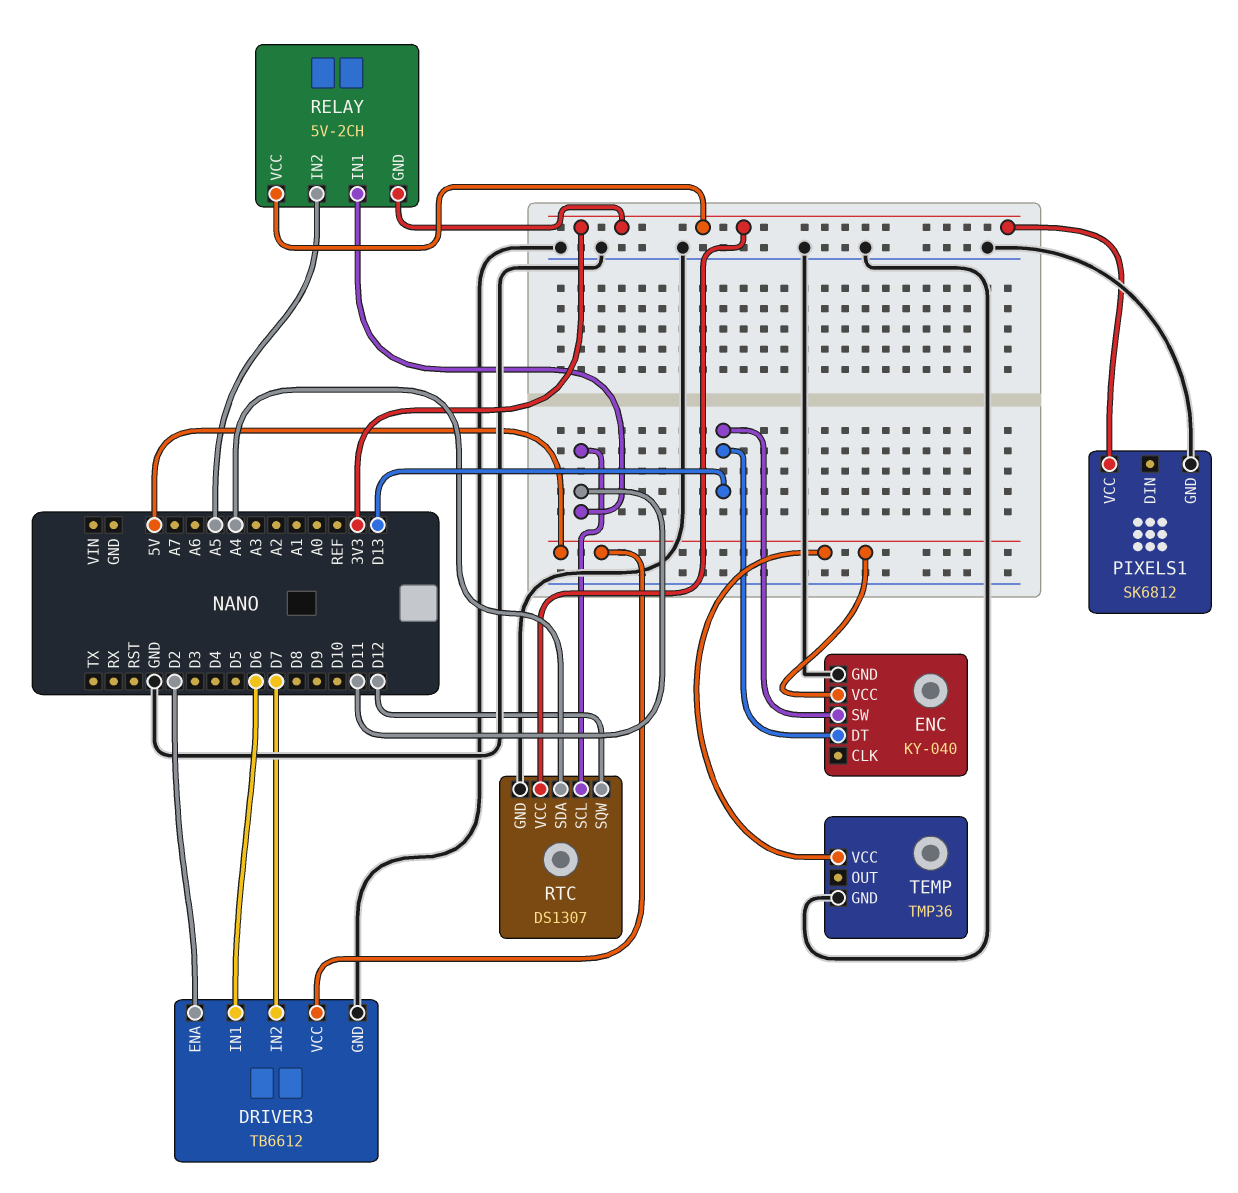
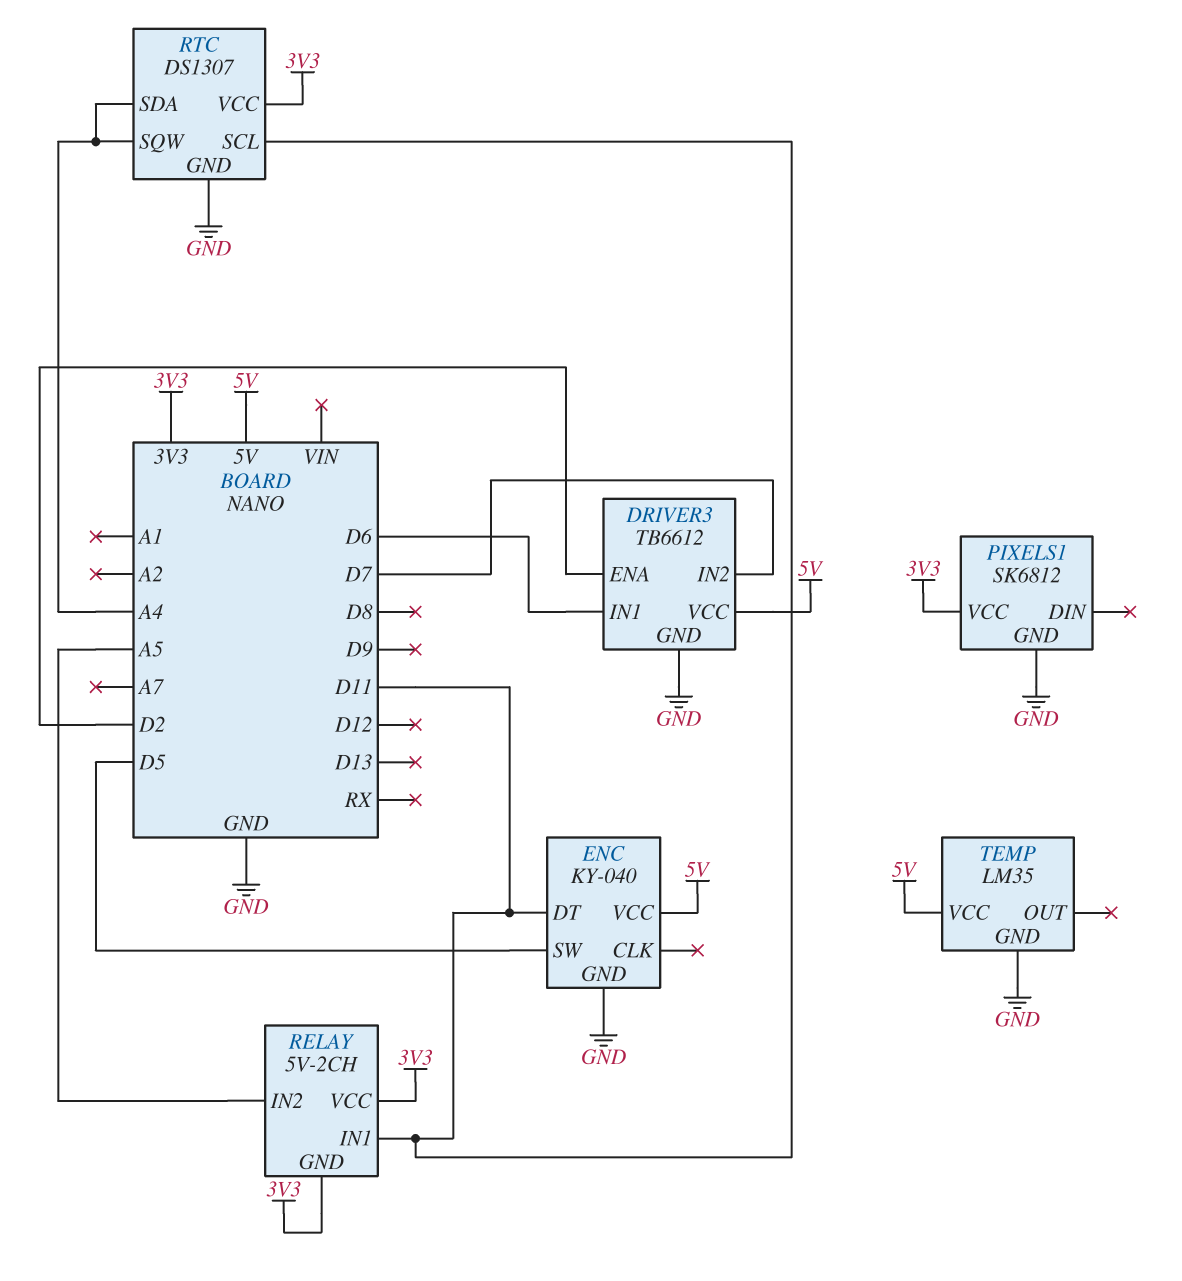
ENC pin DT: D13 -> D11
ENC pin SW: D13 -> D5
RTC pin SQW: D12 -> A4
TEMP: TMP36 -> LM35

